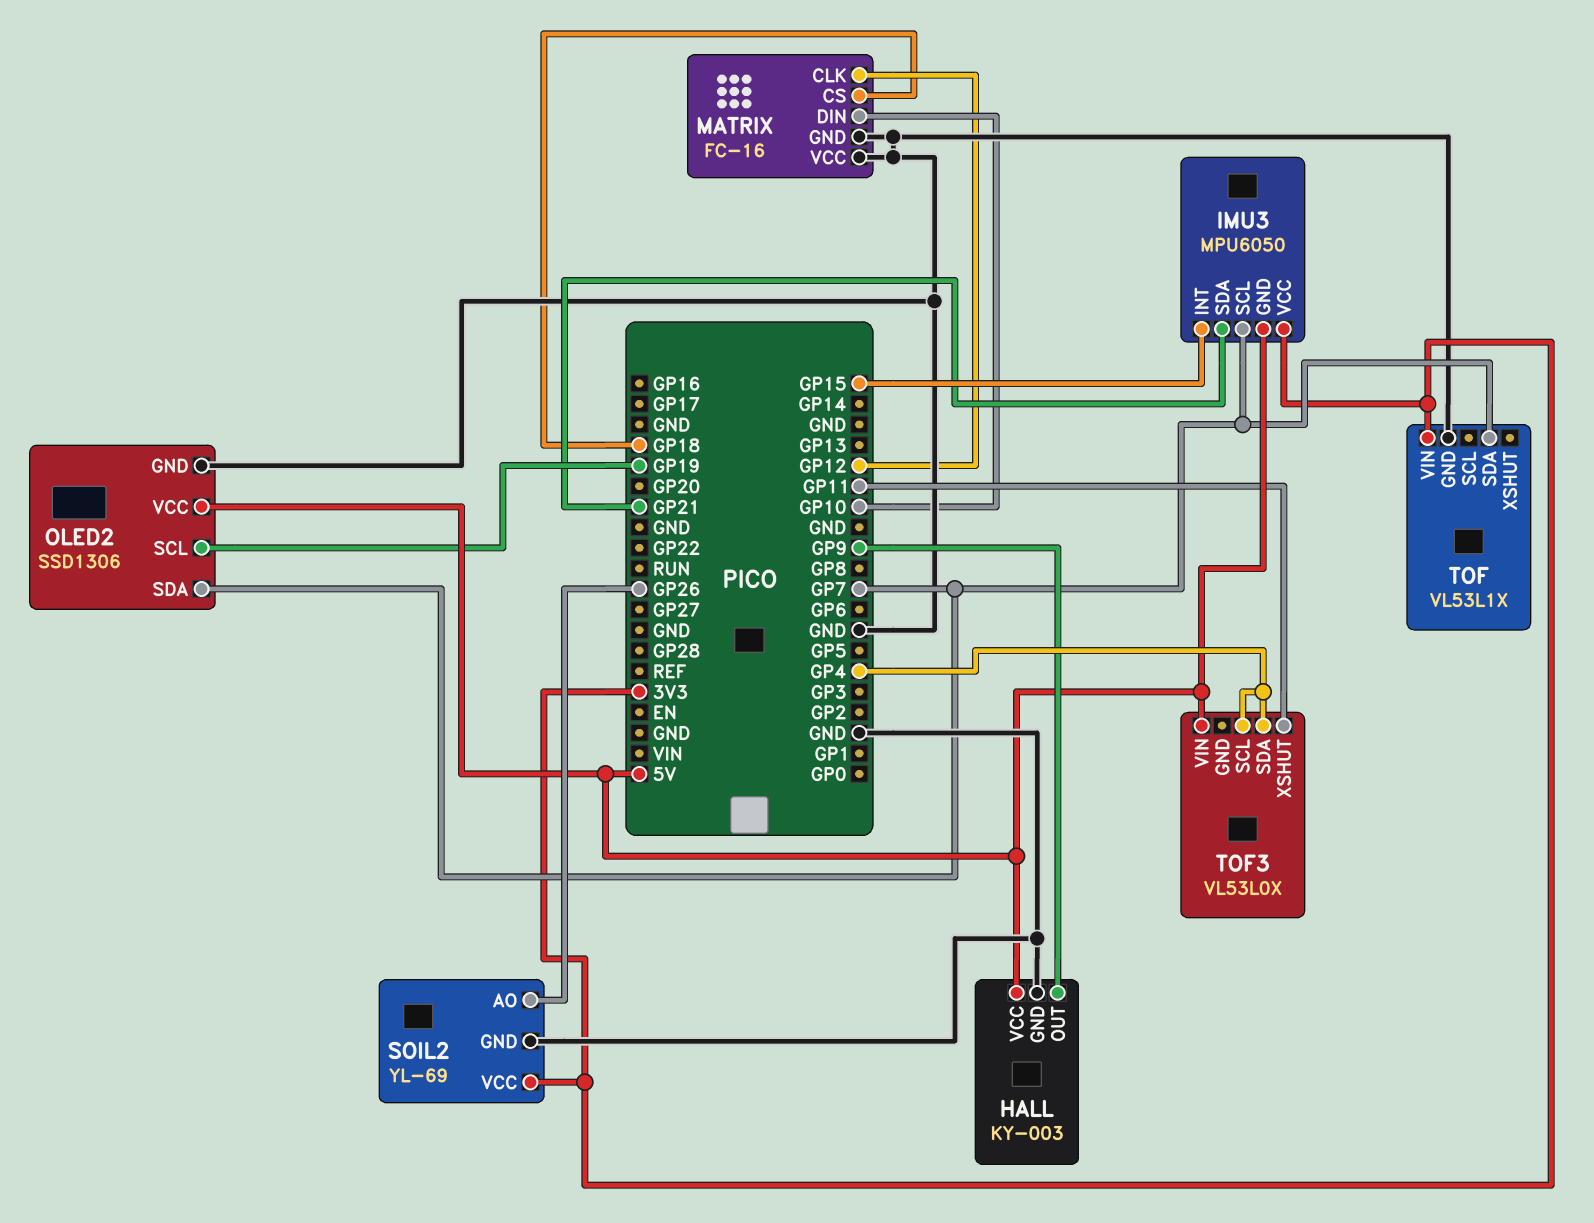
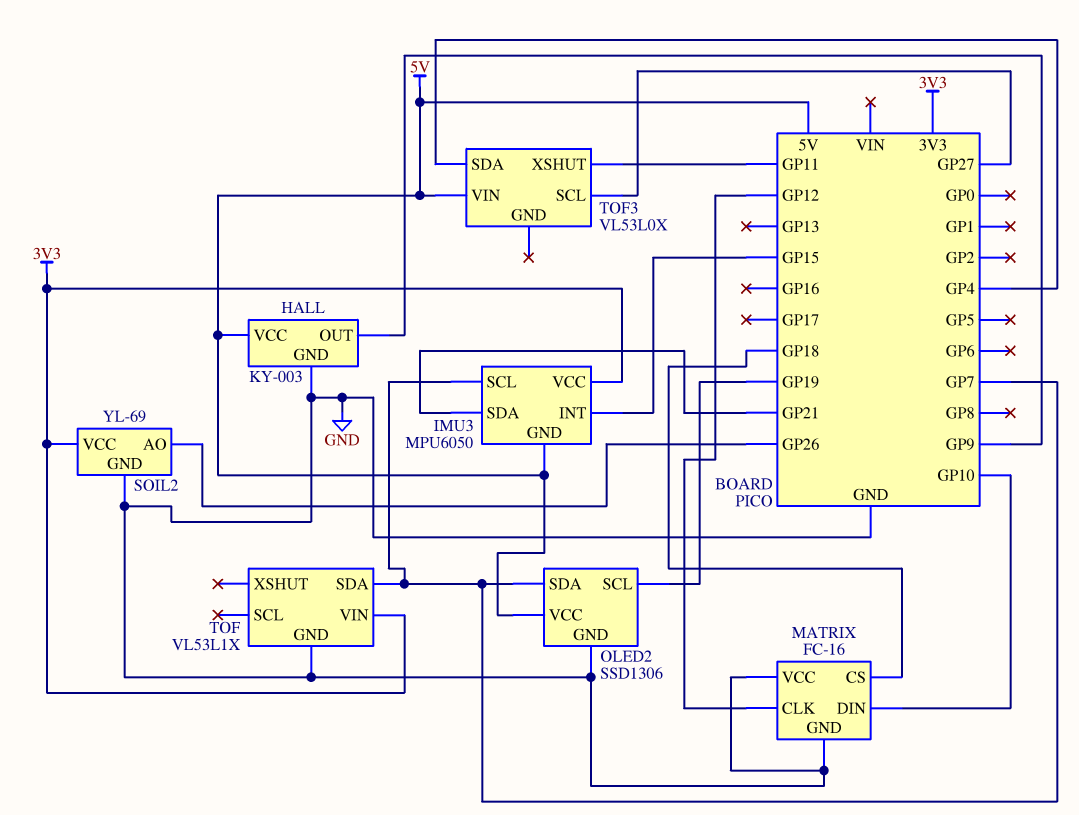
TOF3 pin SCL: GP4 -> GP27

